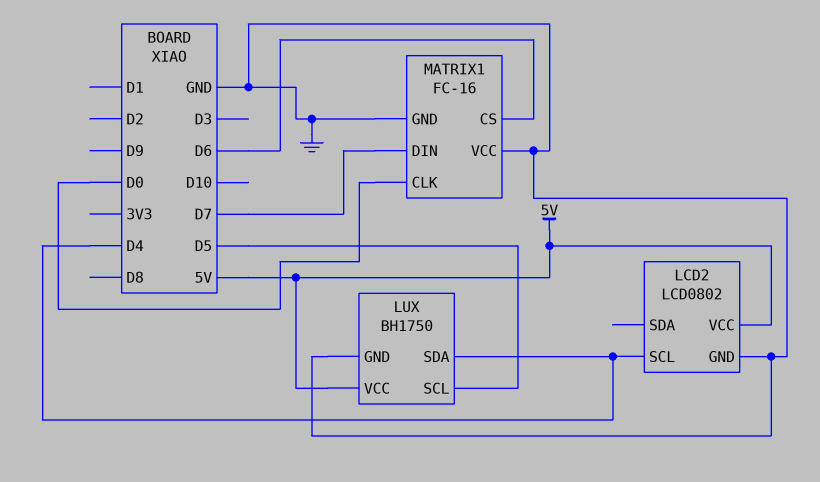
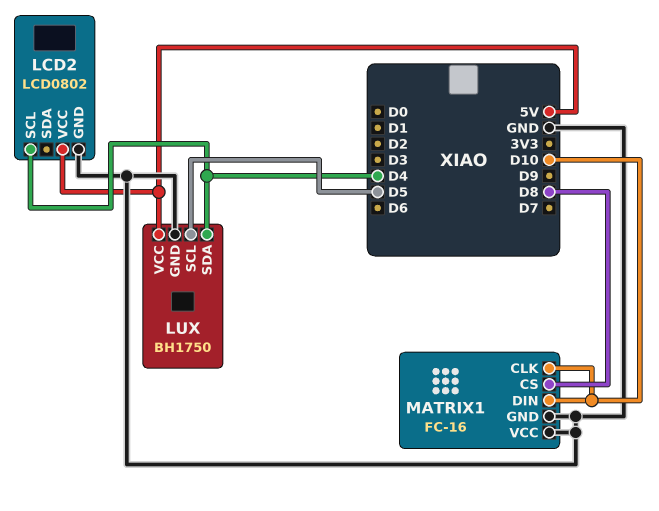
MATRIX1 pin CLK: D0 -> D10
MATRIX1 pin CS: D6 -> D8
MATRIX1 pin DIN: D7 -> D10

